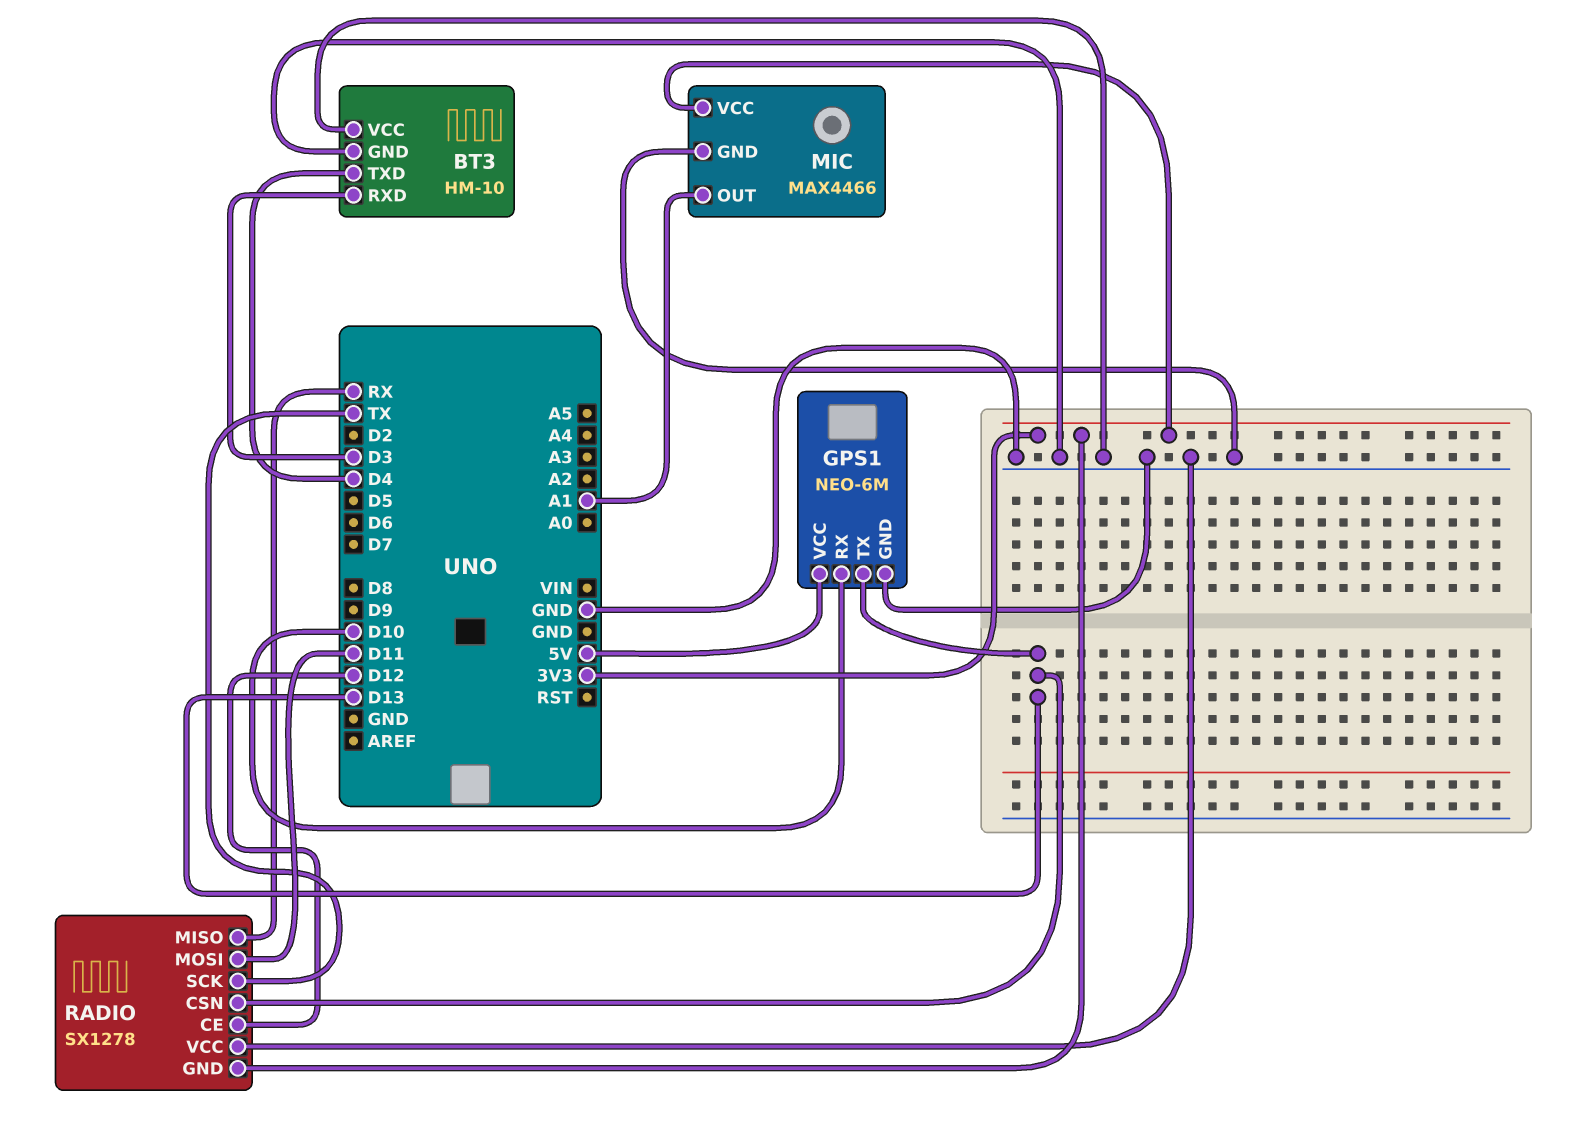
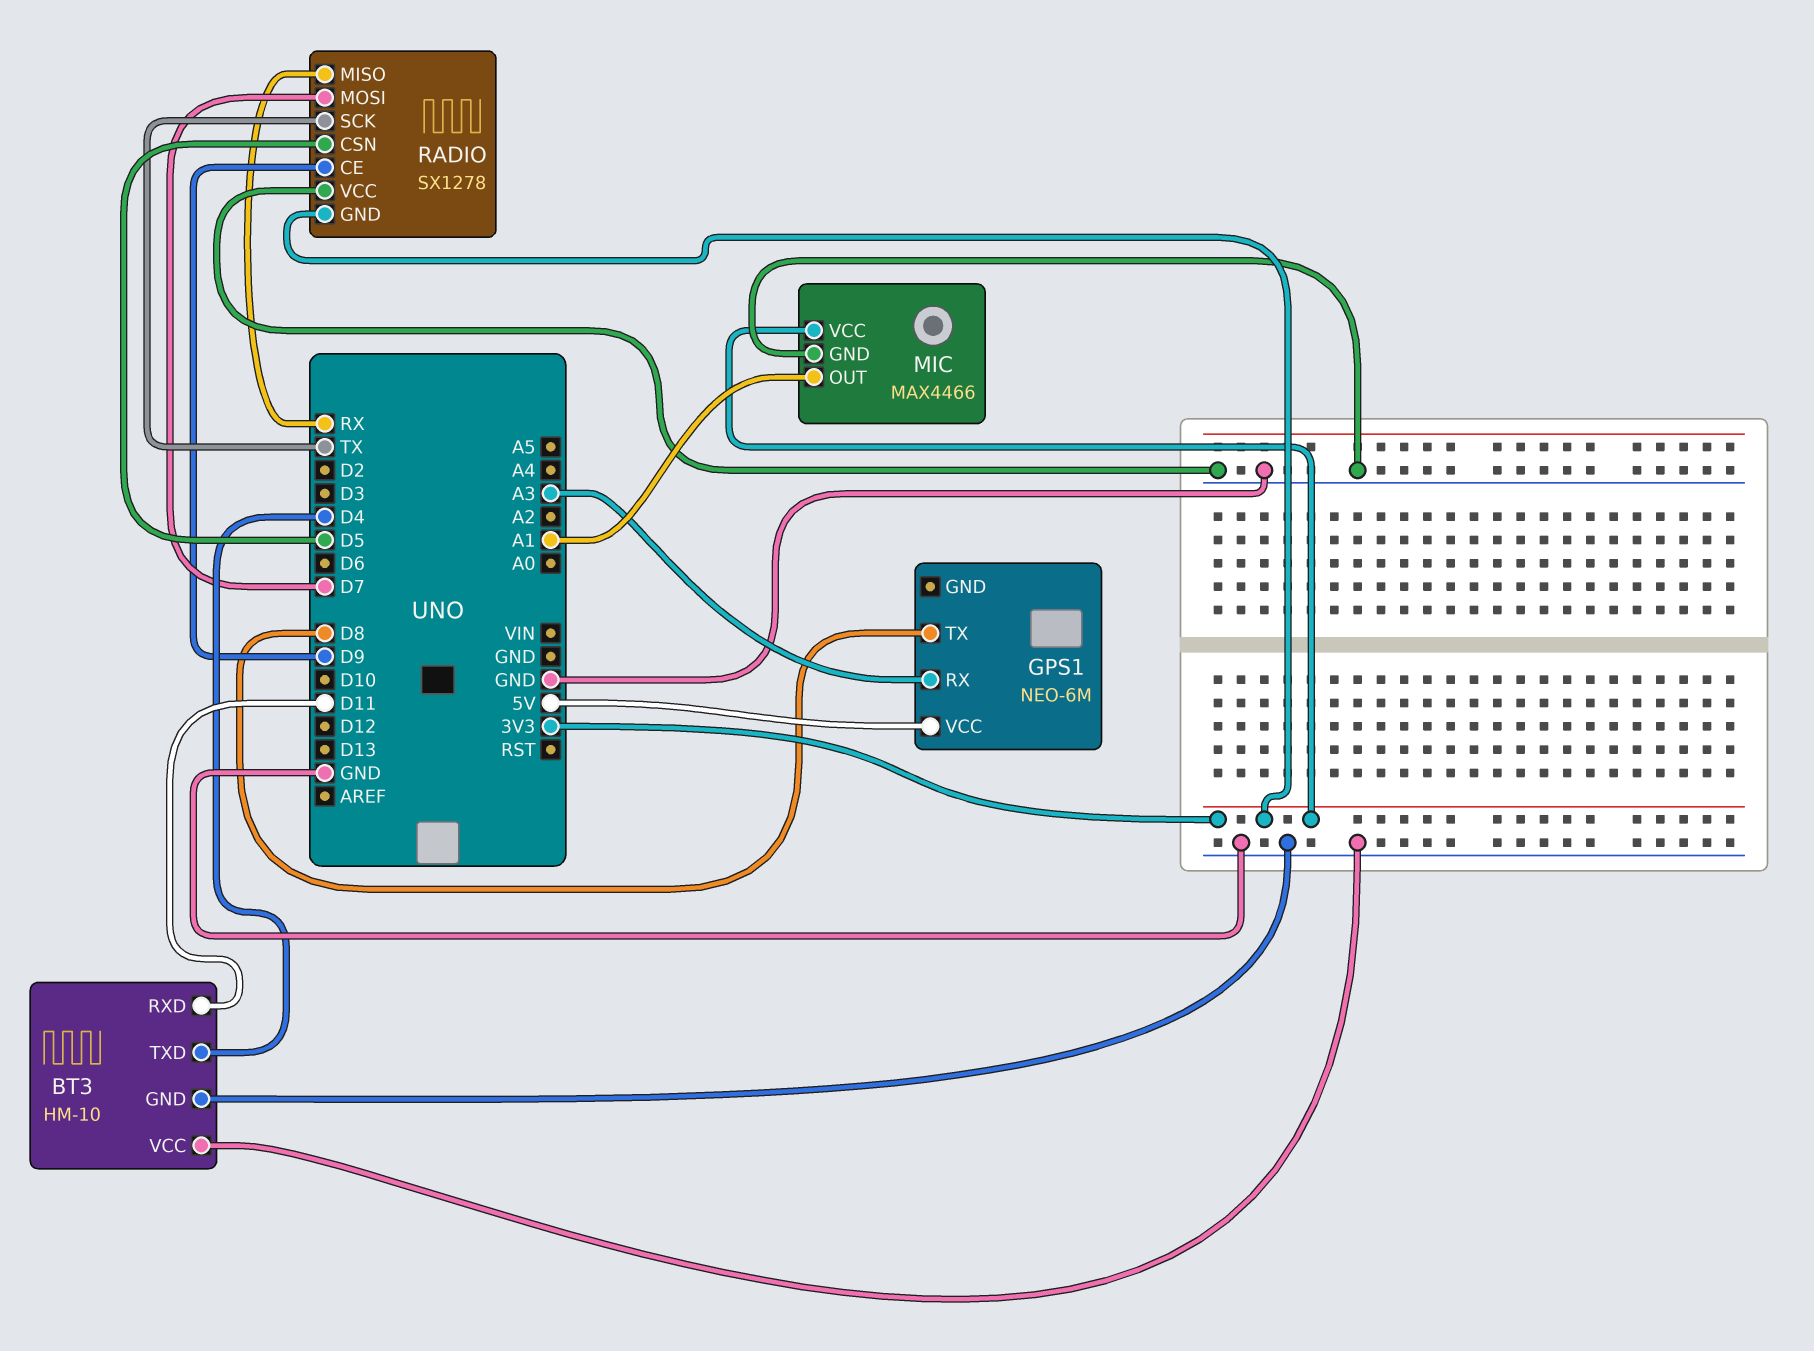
BT3 pin RXD: D3 -> D11
GPS1 pin GND: GND -> none
GPS1 pin RX: D10 -> A3
GPS1 pin TX: D13 -> D8
RADIO pin CE: D12 -> D9
RADIO pin CSN: D13 -> D5
RADIO pin MOSI: D11 -> D7

